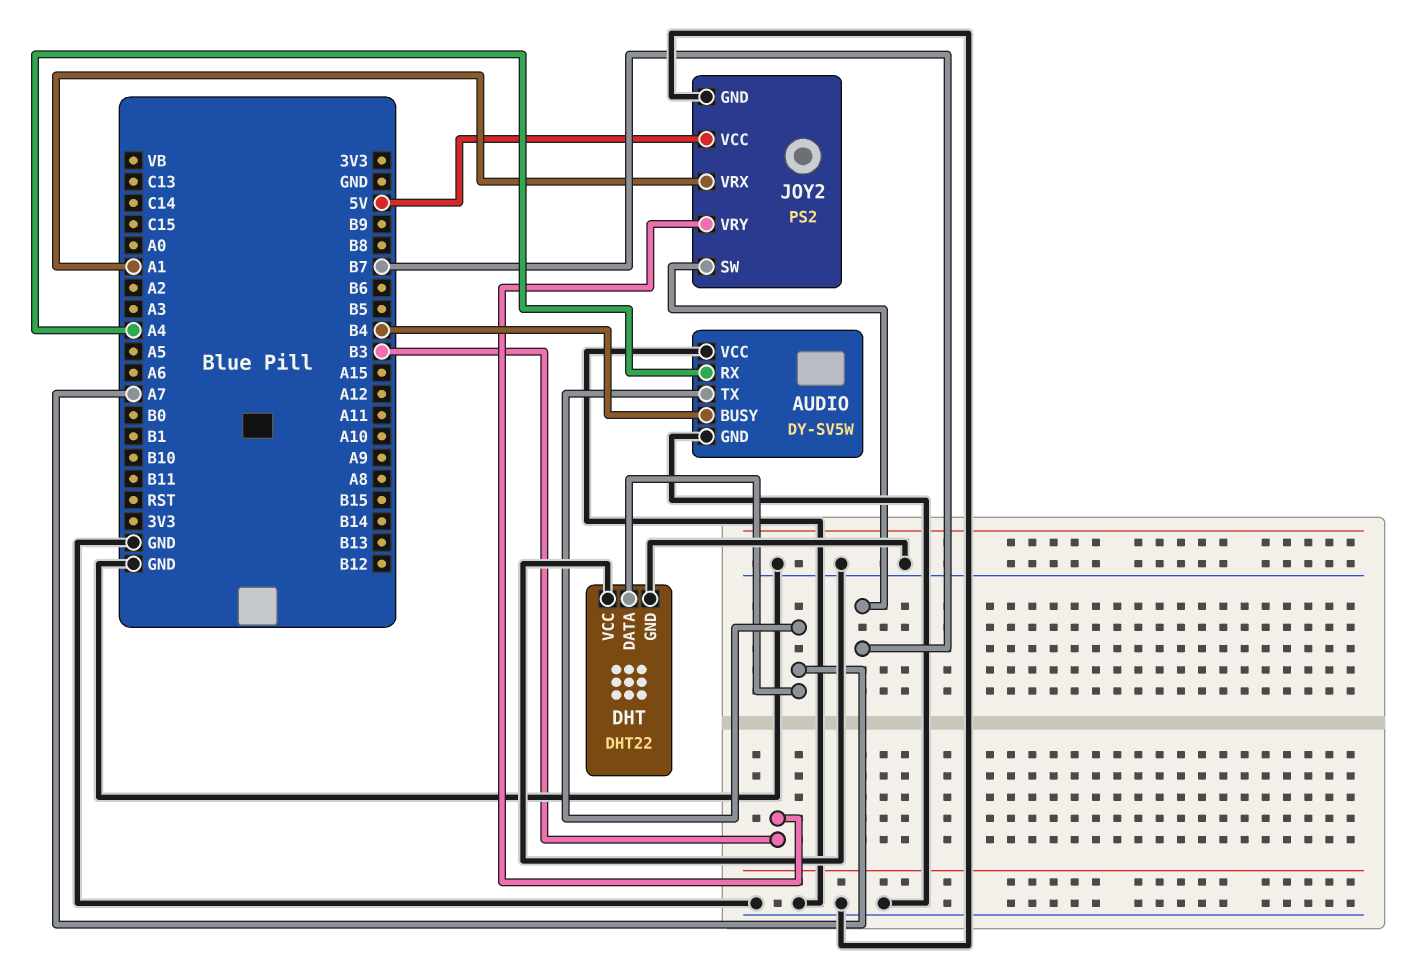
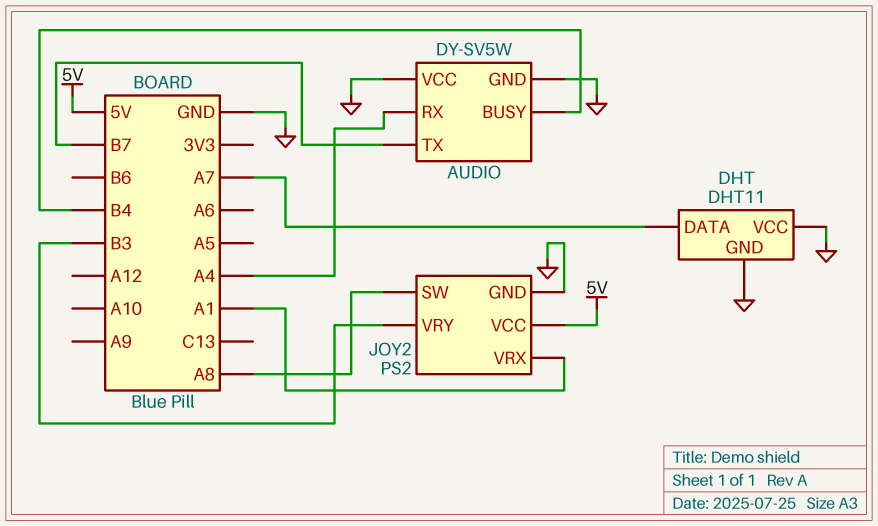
AUDIO pin TX: A7 -> B7
DHT: DHT22 -> DHT11
JOY2 pin SW: B7 -> A8

